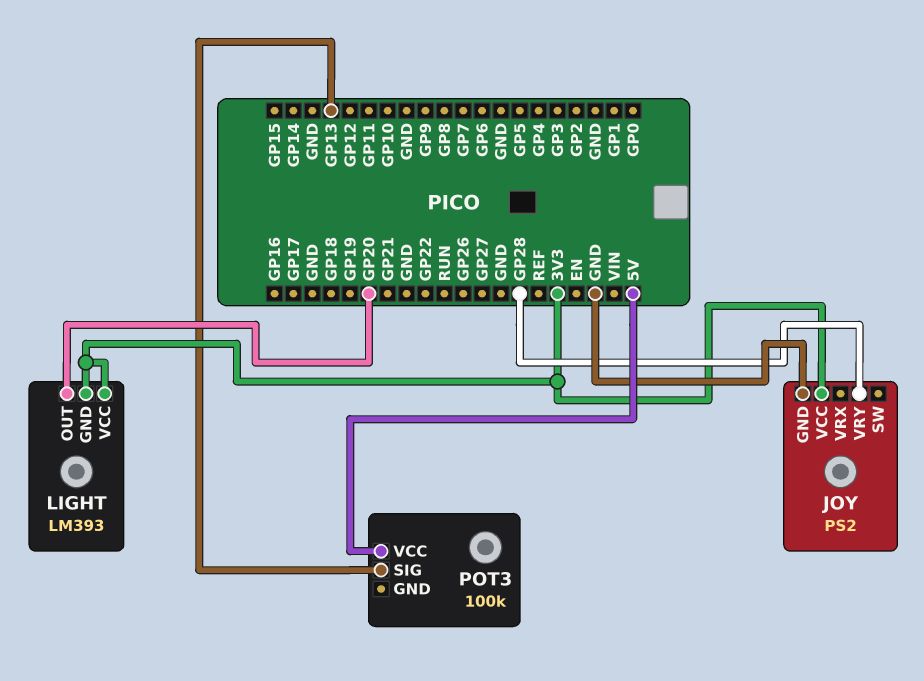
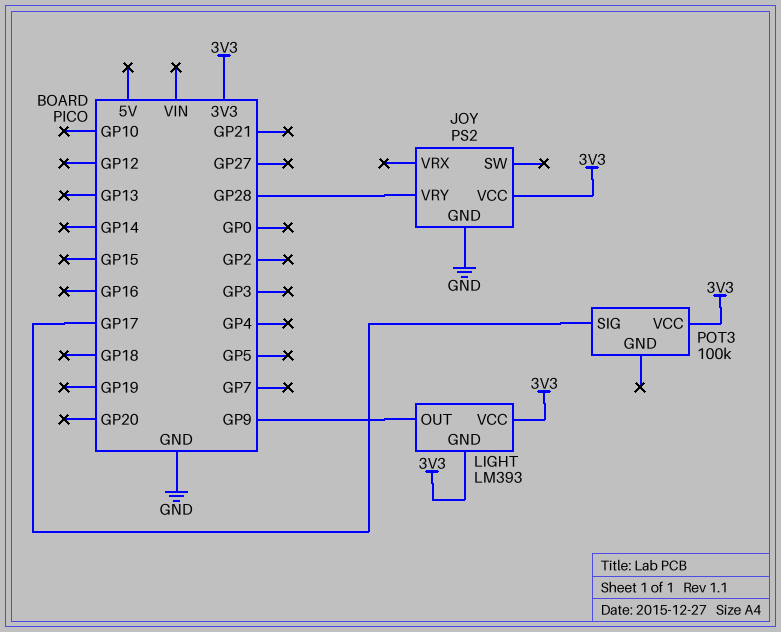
LIGHT pin OUT: GP20 -> GP9
POT3 pin SIG: GP13 -> GP17
POT3 pin VCC: 5V -> 3V3

